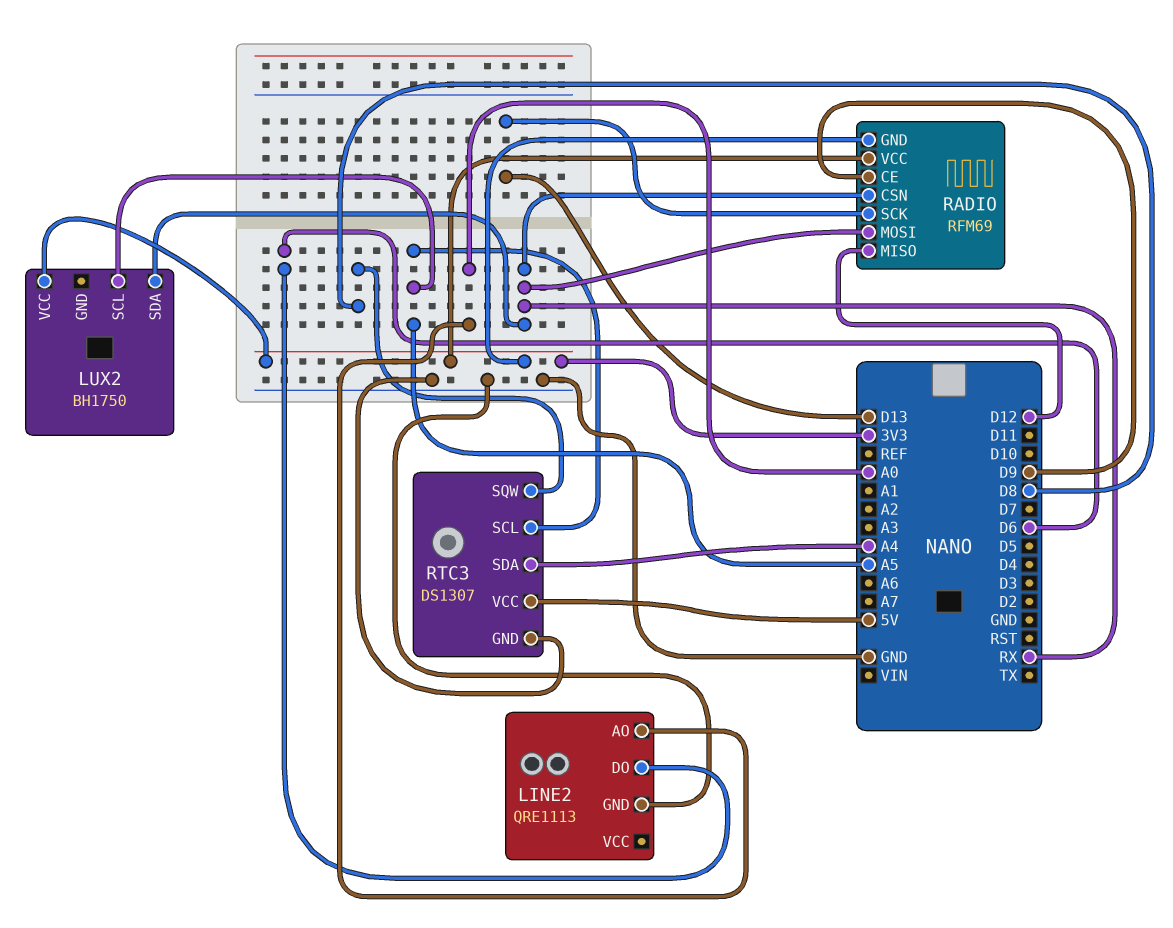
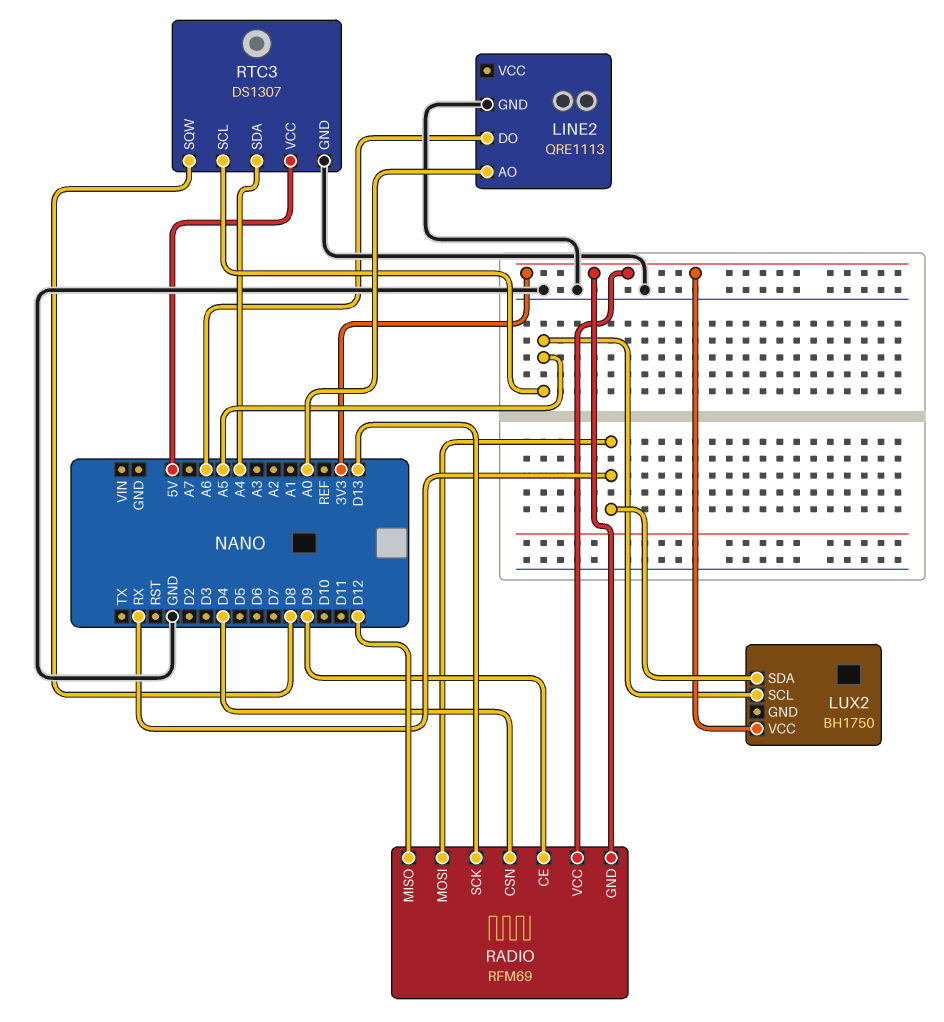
LINE2 pin DO: D6 -> A6
RADIO pin CSN: RX -> D4

